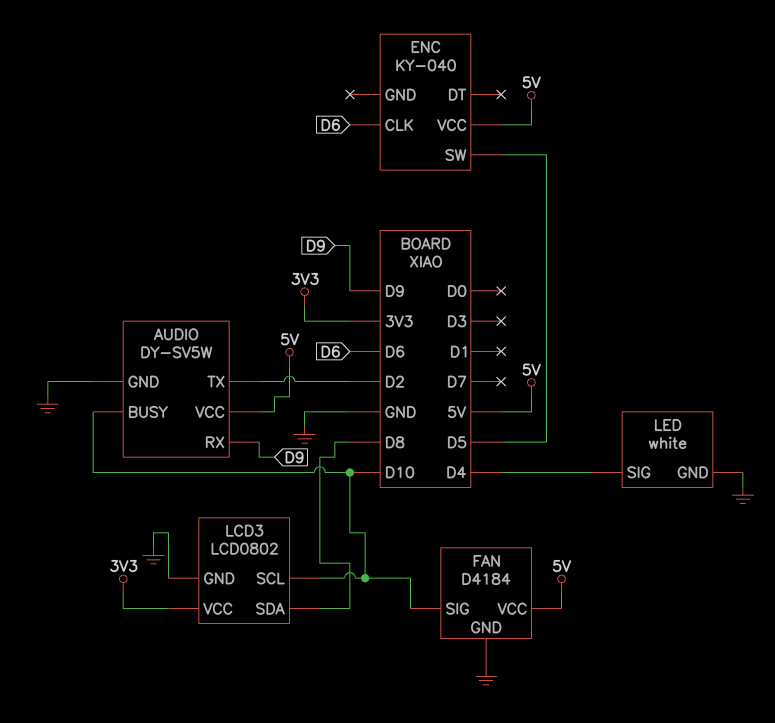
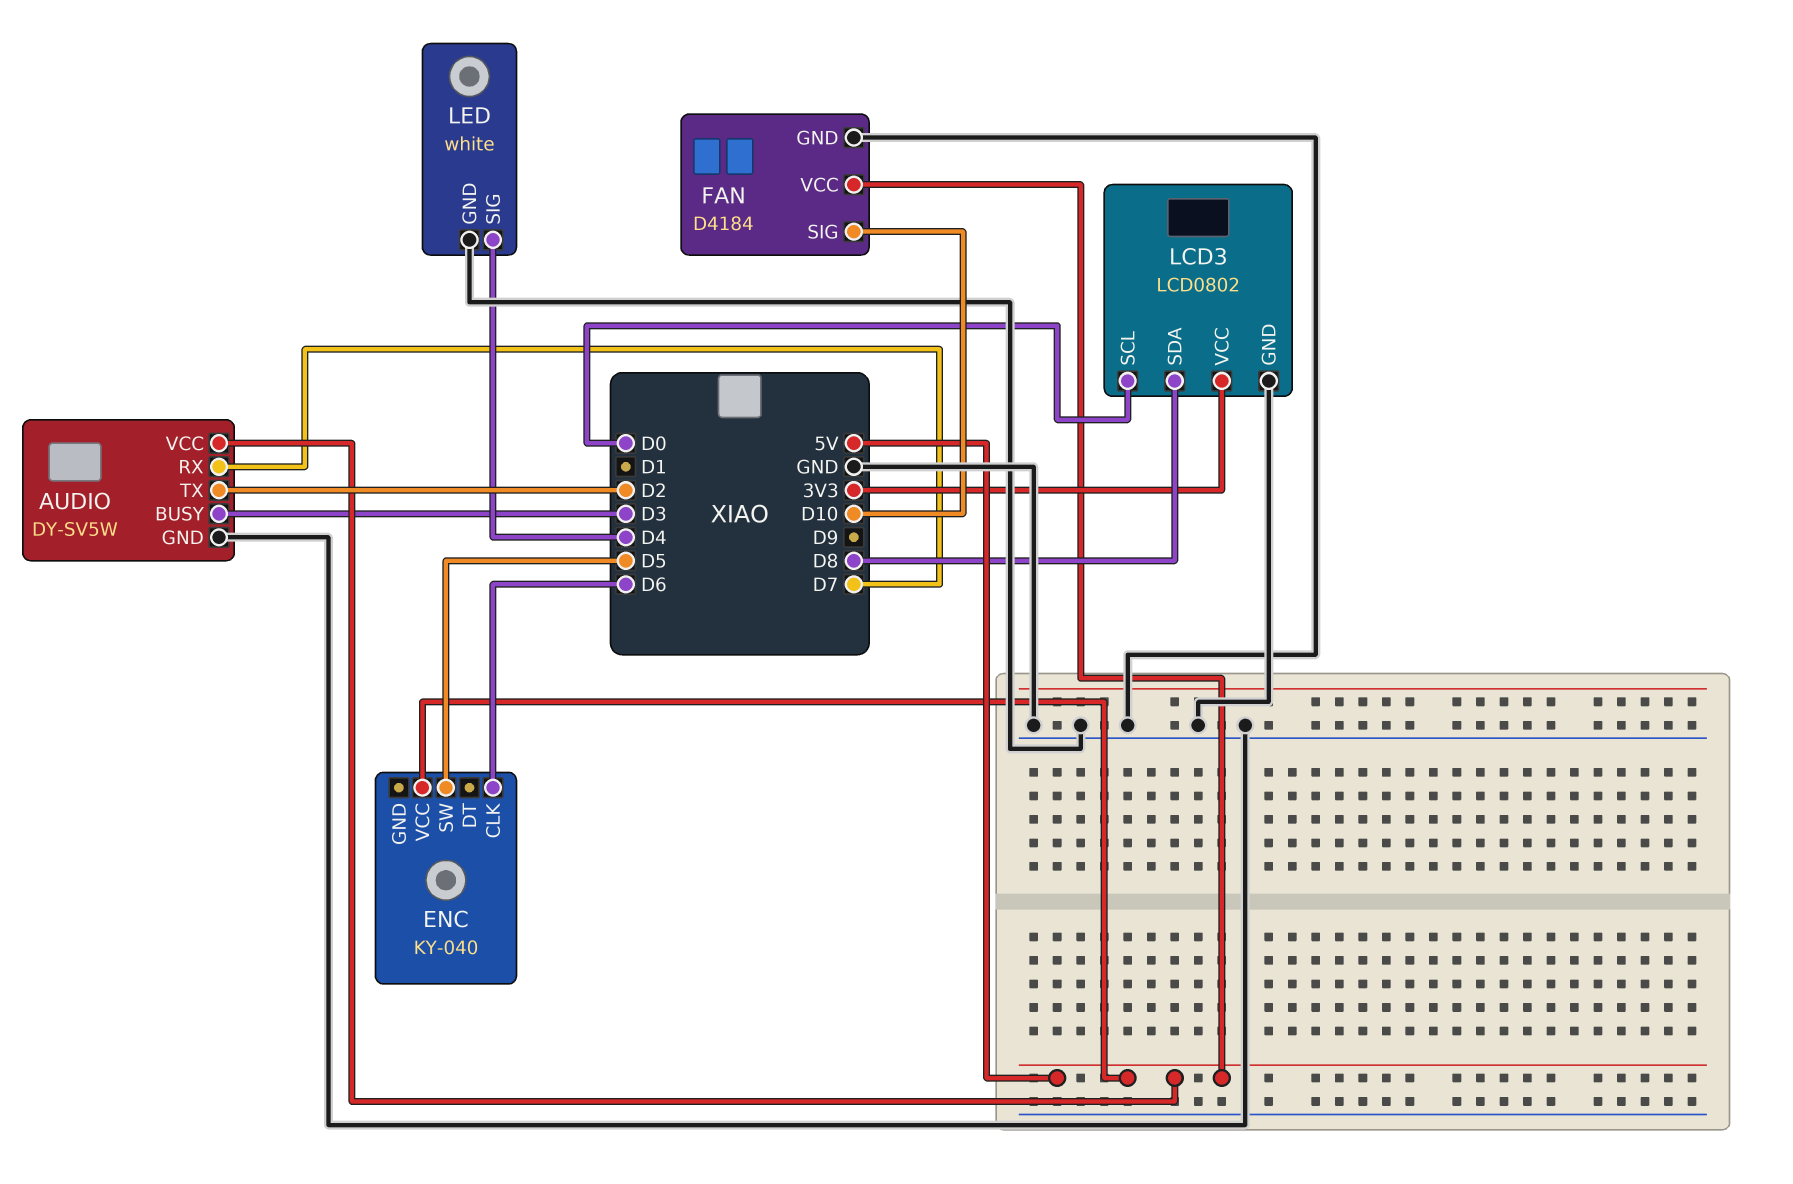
AUDIO pin BUSY: D10 -> D3
AUDIO pin RX: D9 -> D7
LCD3 pin SCL: D10 -> D0

